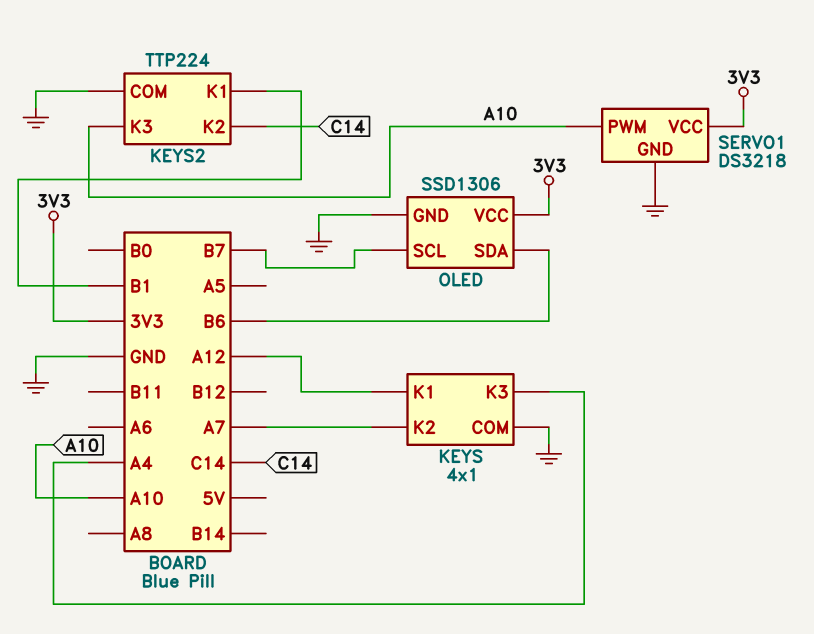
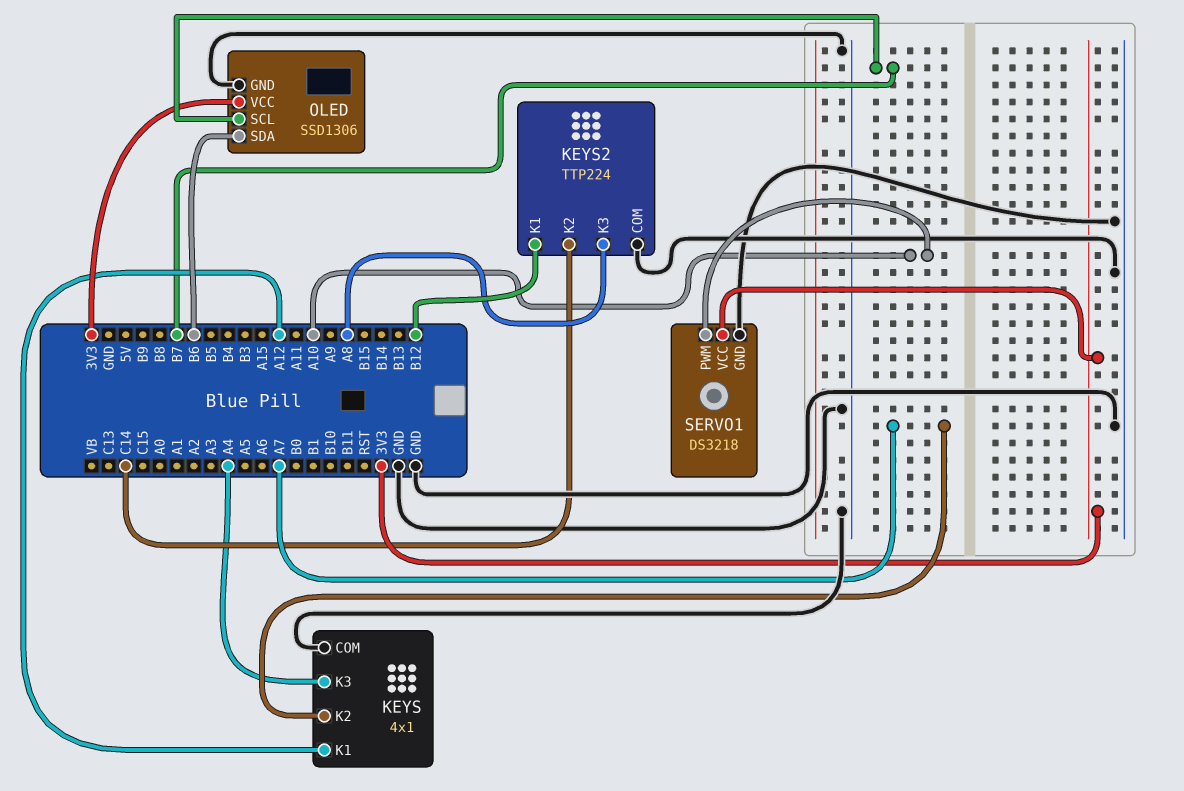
KEYS2 pin K1: B1 -> B12
KEYS2 pin K3: A10 -> A8

